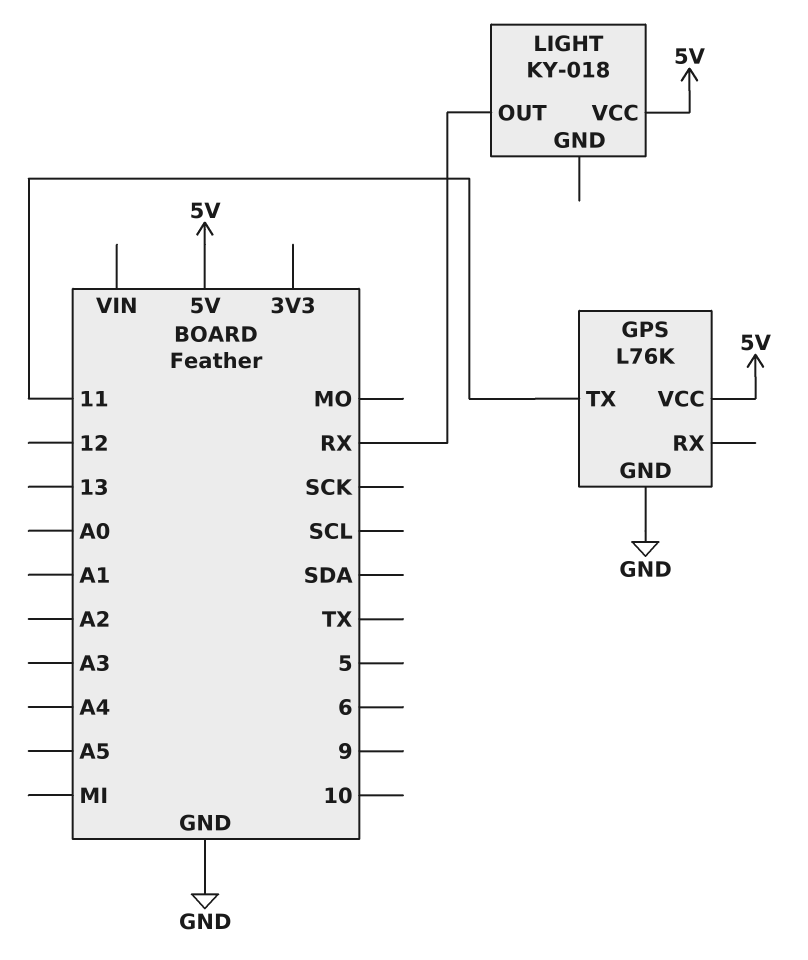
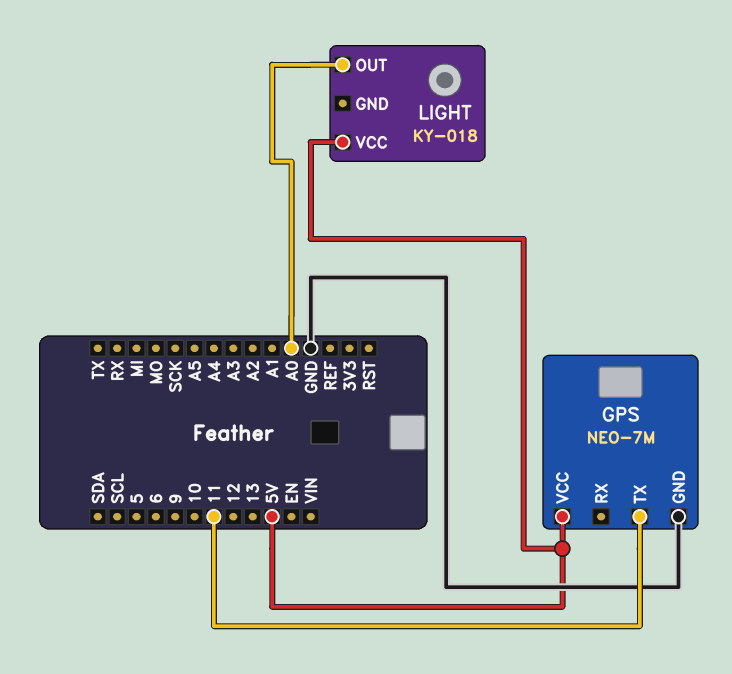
GPS: L76K -> NEO-7M
LIGHT pin OUT: RX -> A0

